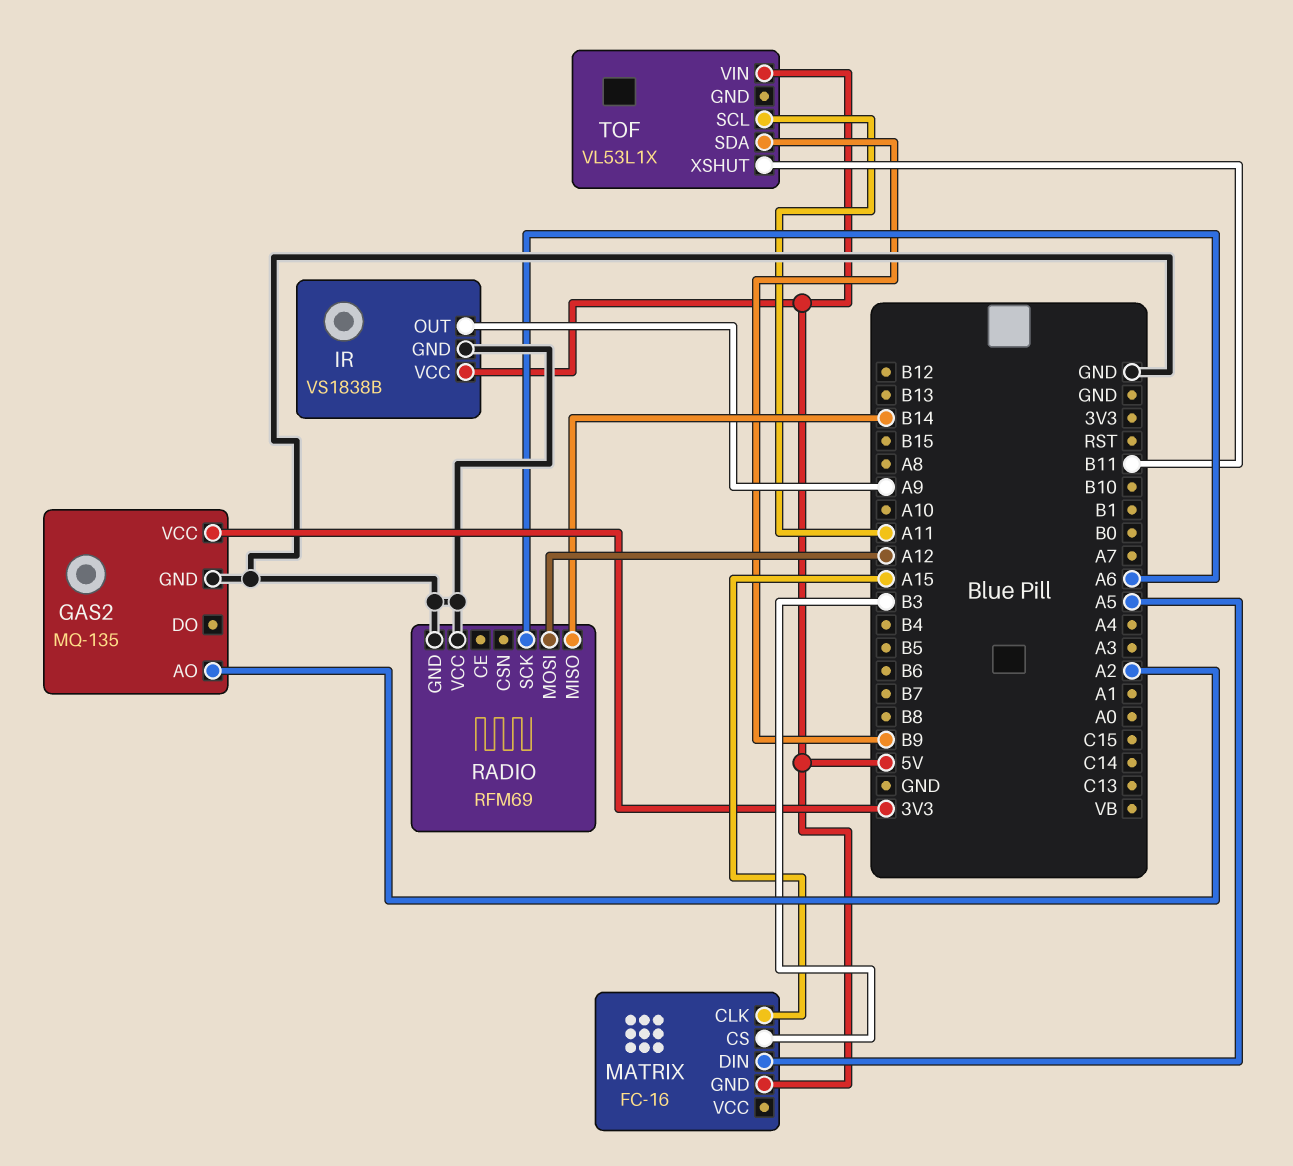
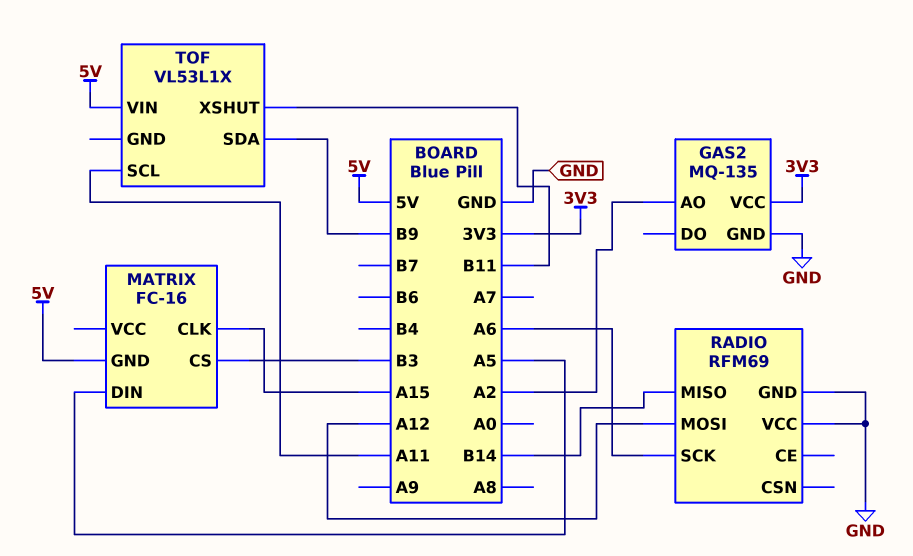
IR: VS1838B -> none
IR pin GND: GND -> none
IR pin OUT: A9 -> none
IR pin VCC: 5V -> none

